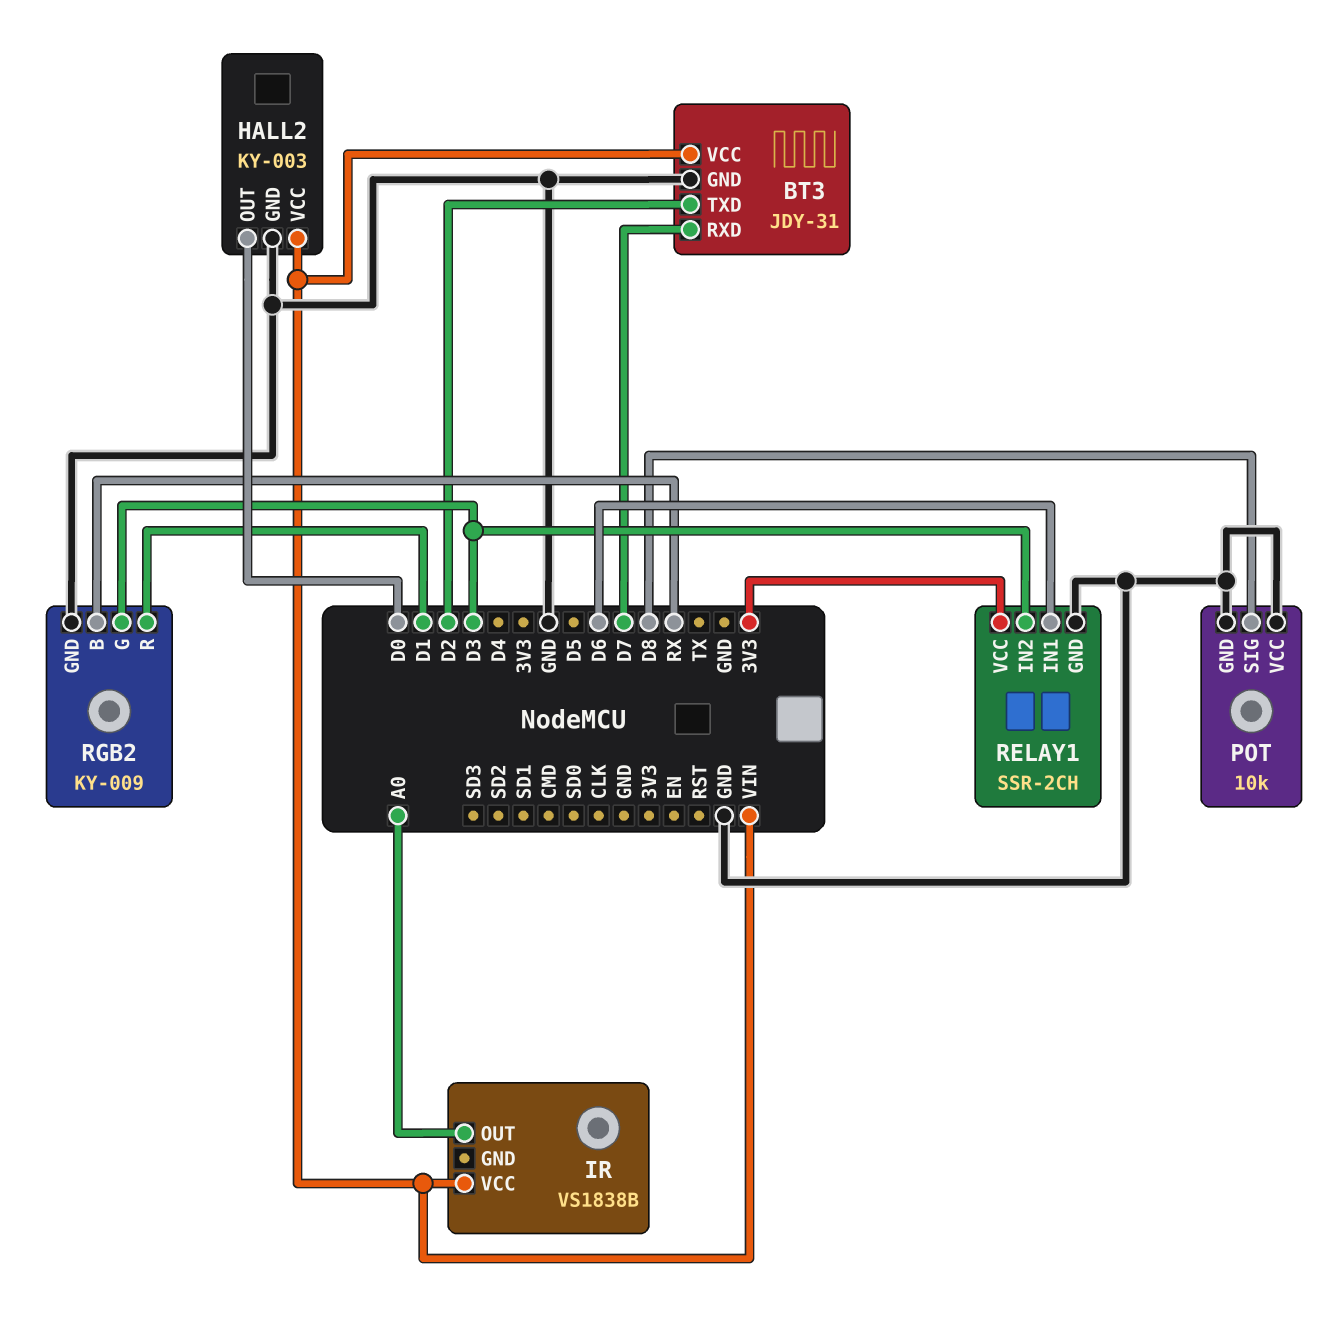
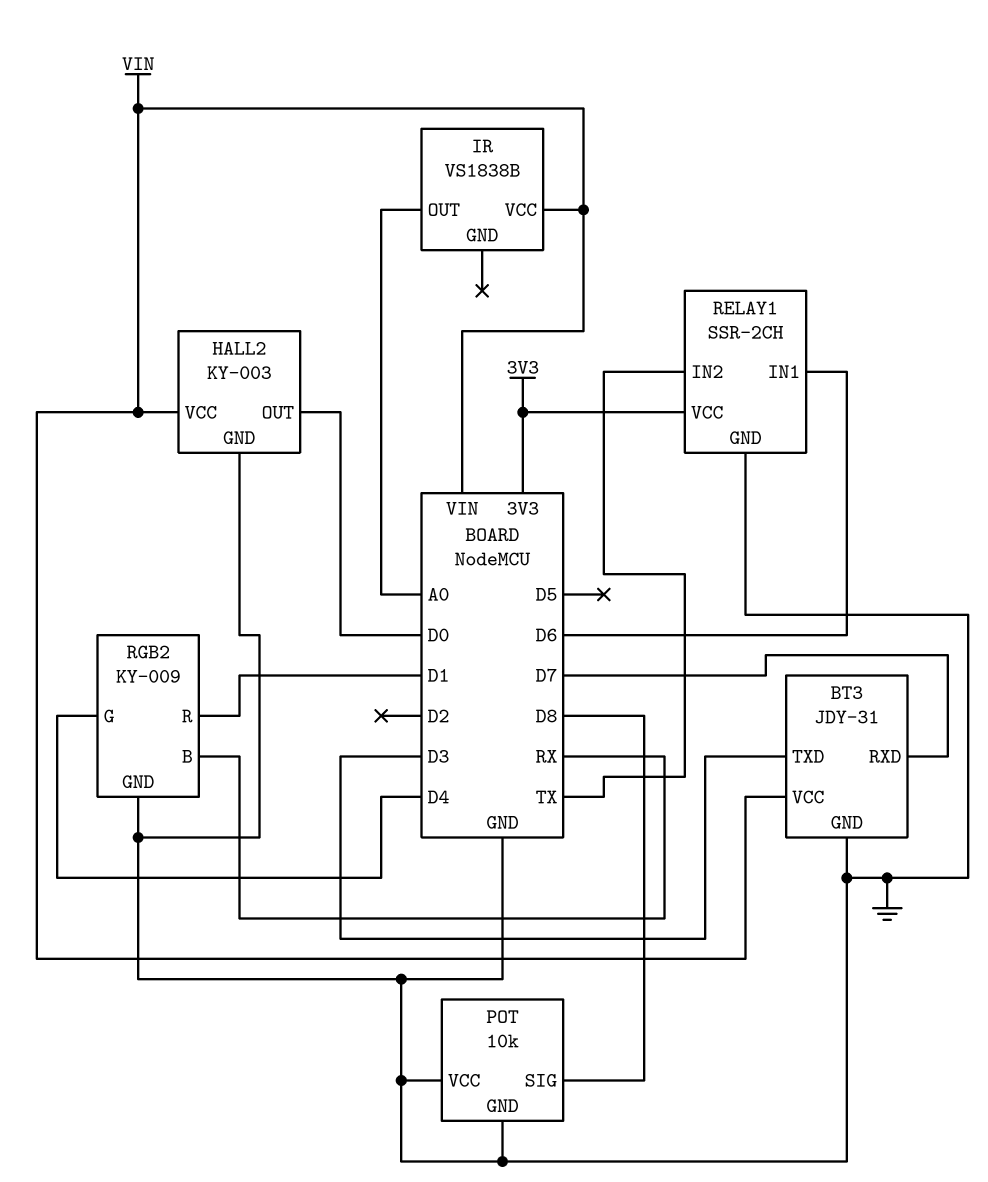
BT3 pin TXD: D2 -> D3
RELAY1 pin IN2: D3 -> TX
RGB2 pin G: D3 -> D4

